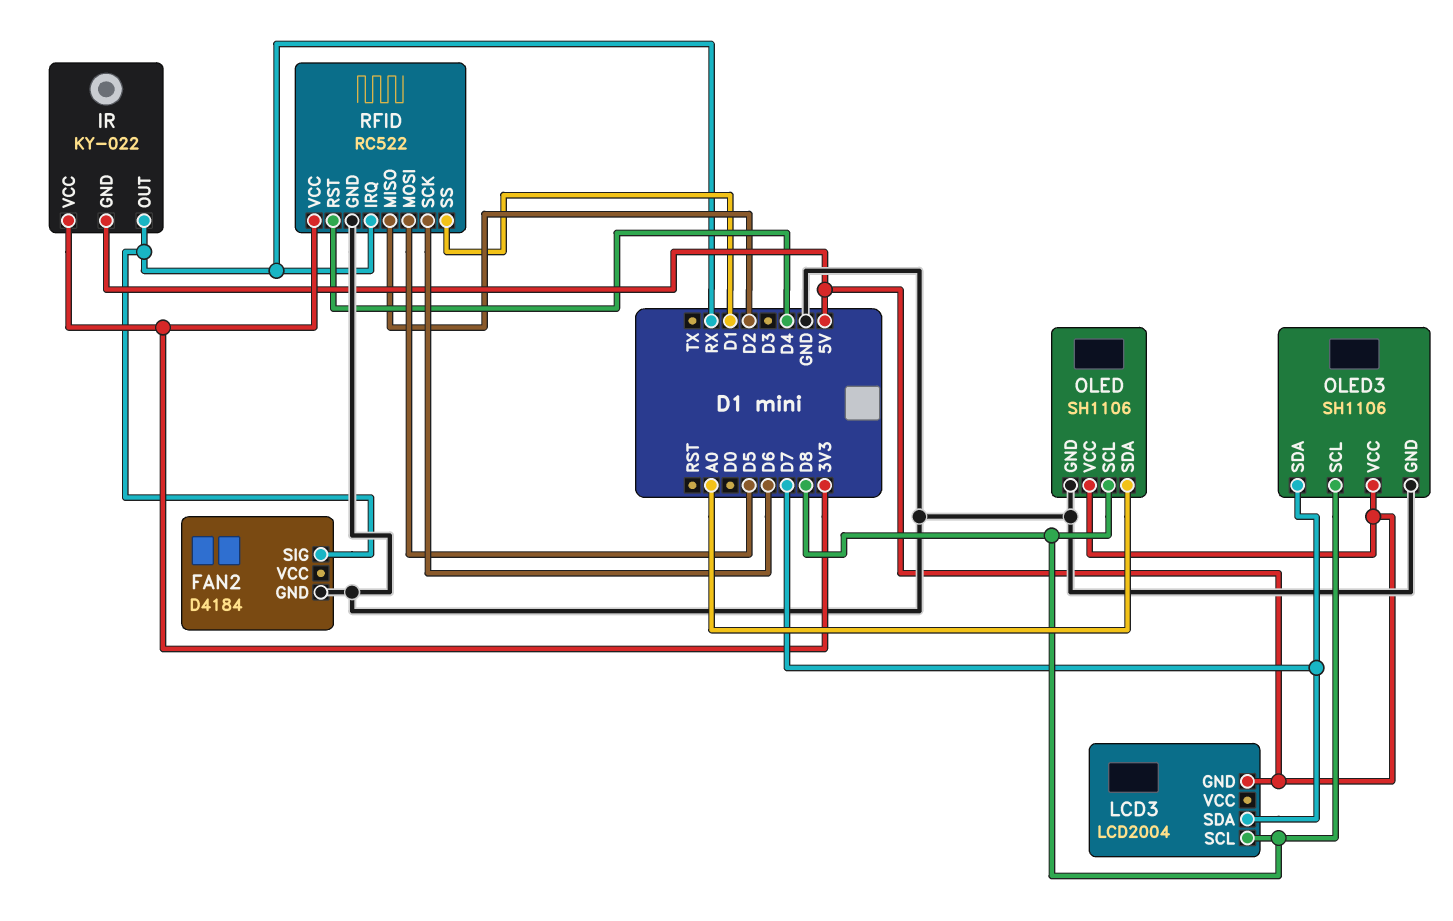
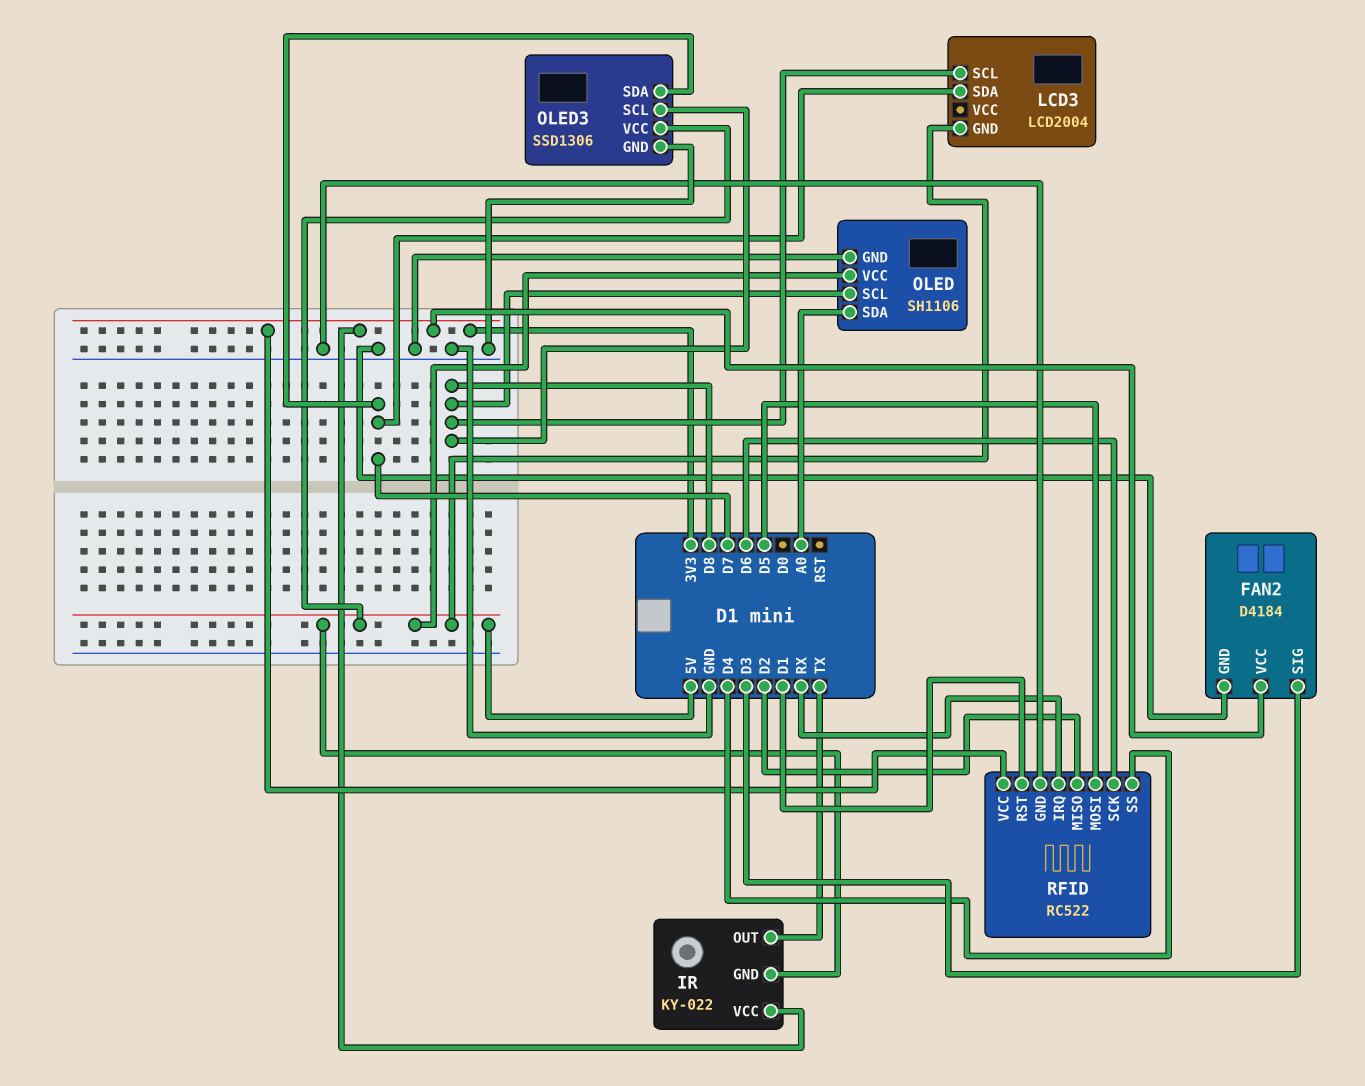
FAN2 pin SIG: RX -> D3
FAN2 pin VCC: none -> 3V3
IR pin OUT: RX -> TX
OLED3: SH1106 -> SSD1306
RFID pin RST: D4 -> D1
RFID pin SS: D1 -> D4

